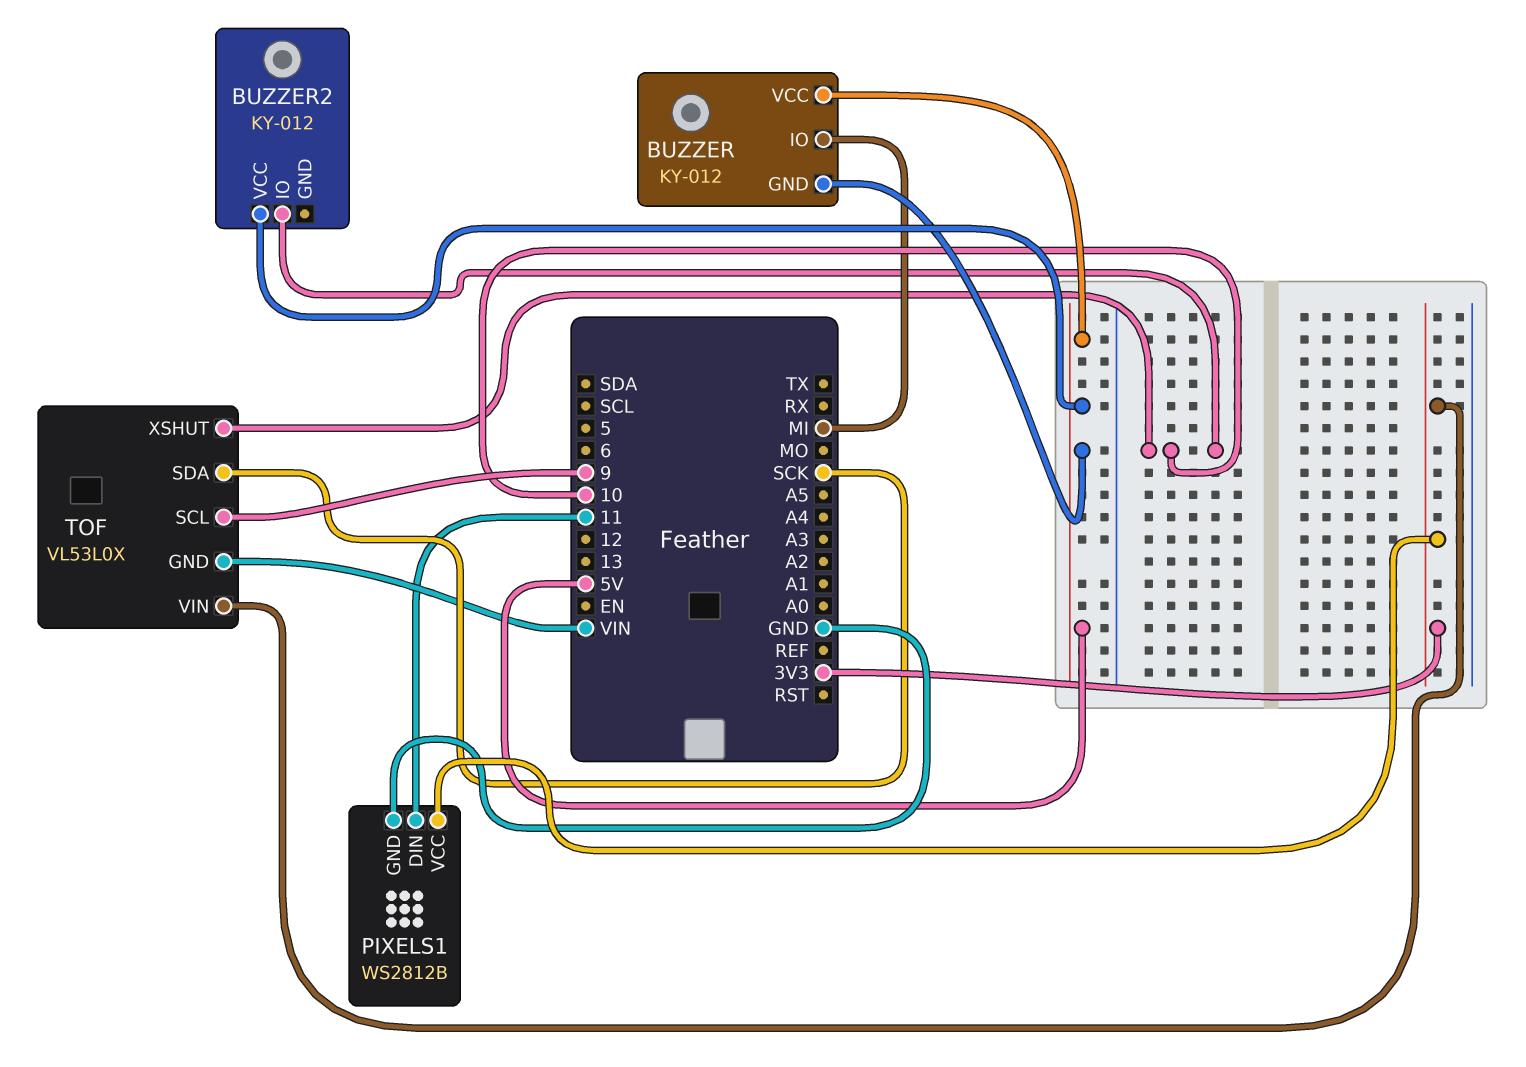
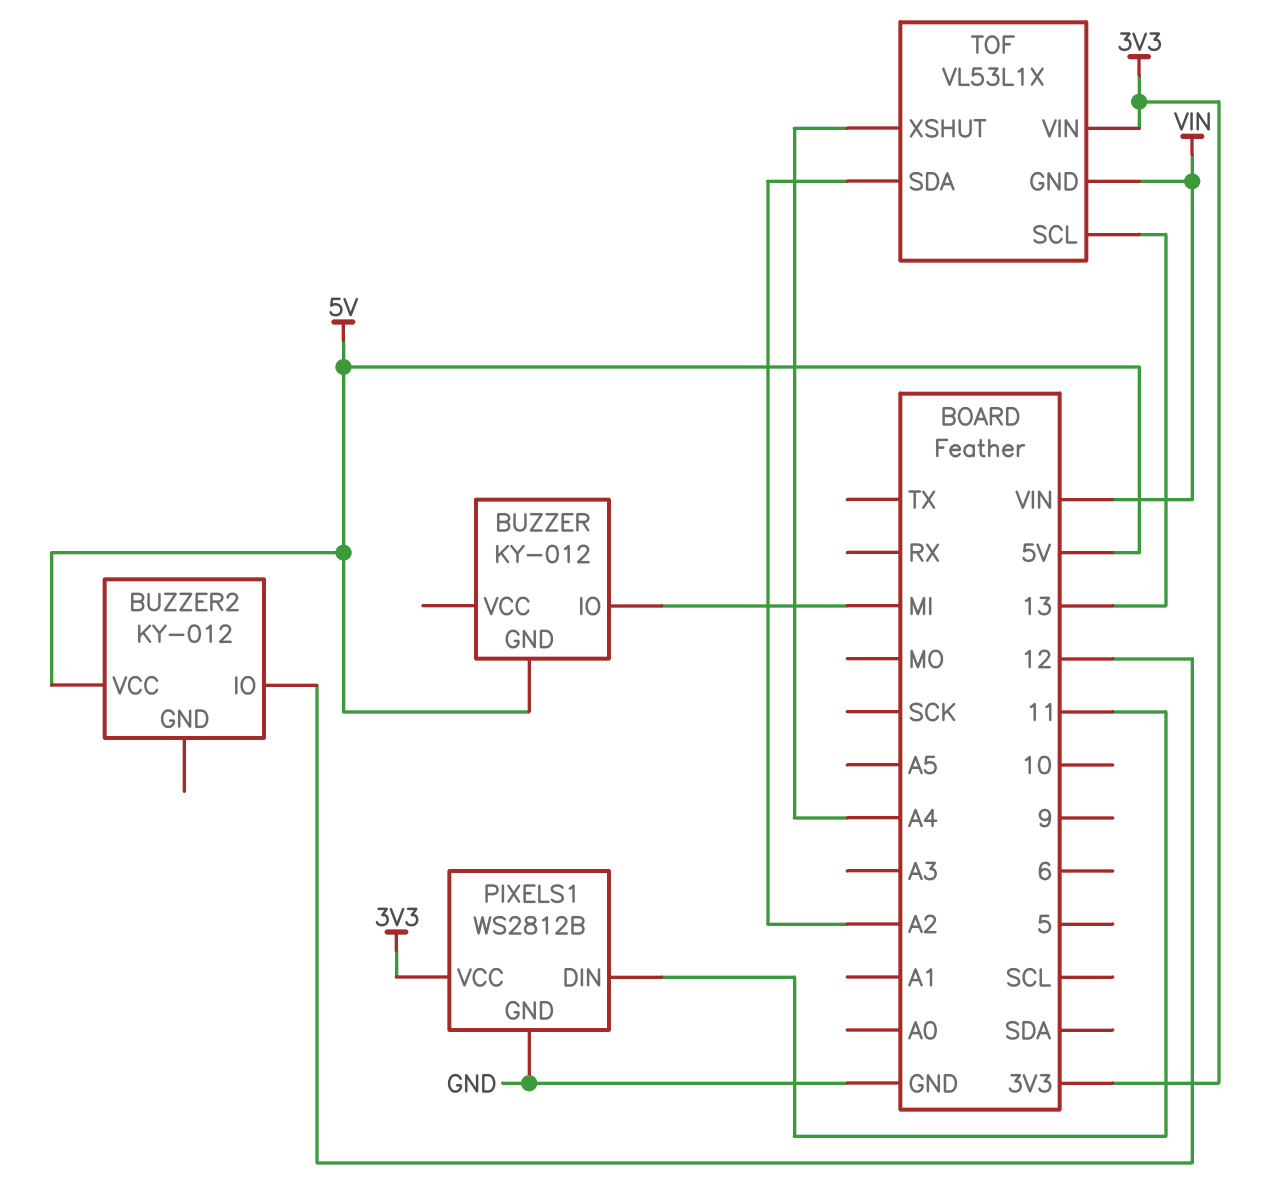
BUZZER pin VCC: 5V -> none
BUZZER2 pin IO: 10 -> 12
TOF: VL53L0X -> VL53L1X
TOF pin SCL: 9 -> 13
TOF pin SDA: SCK -> A2
TOF pin XSHUT: 10 -> A4

